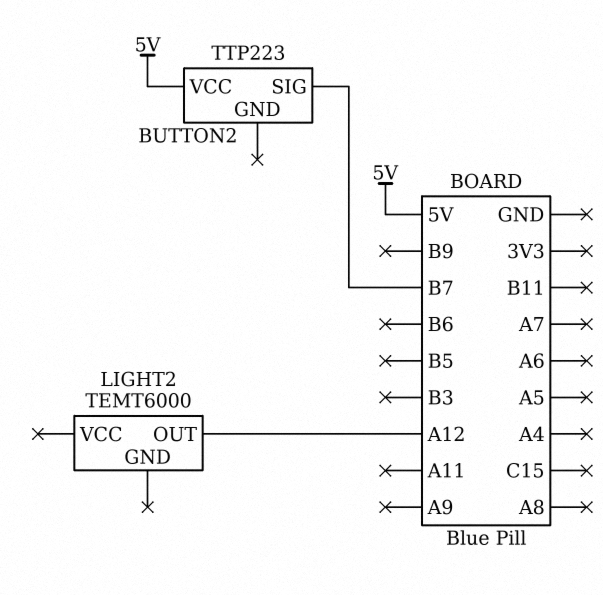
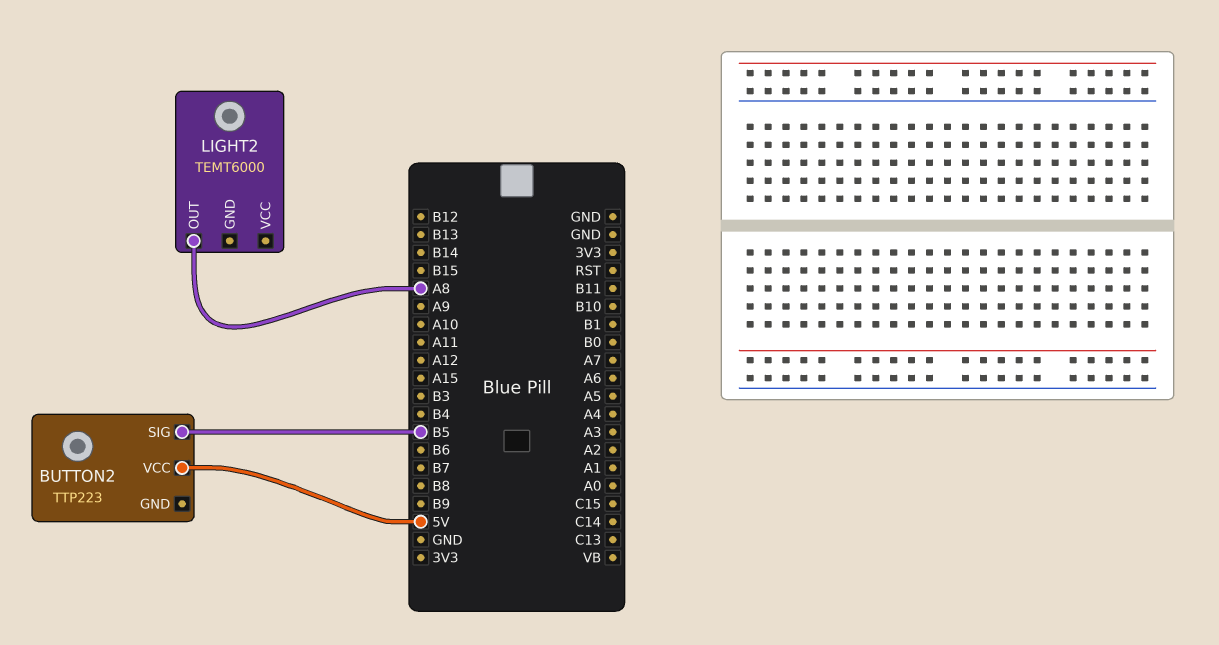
BUTTON2 pin SIG: B7 -> B5
LIGHT2 pin OUT: A12 -> A8

